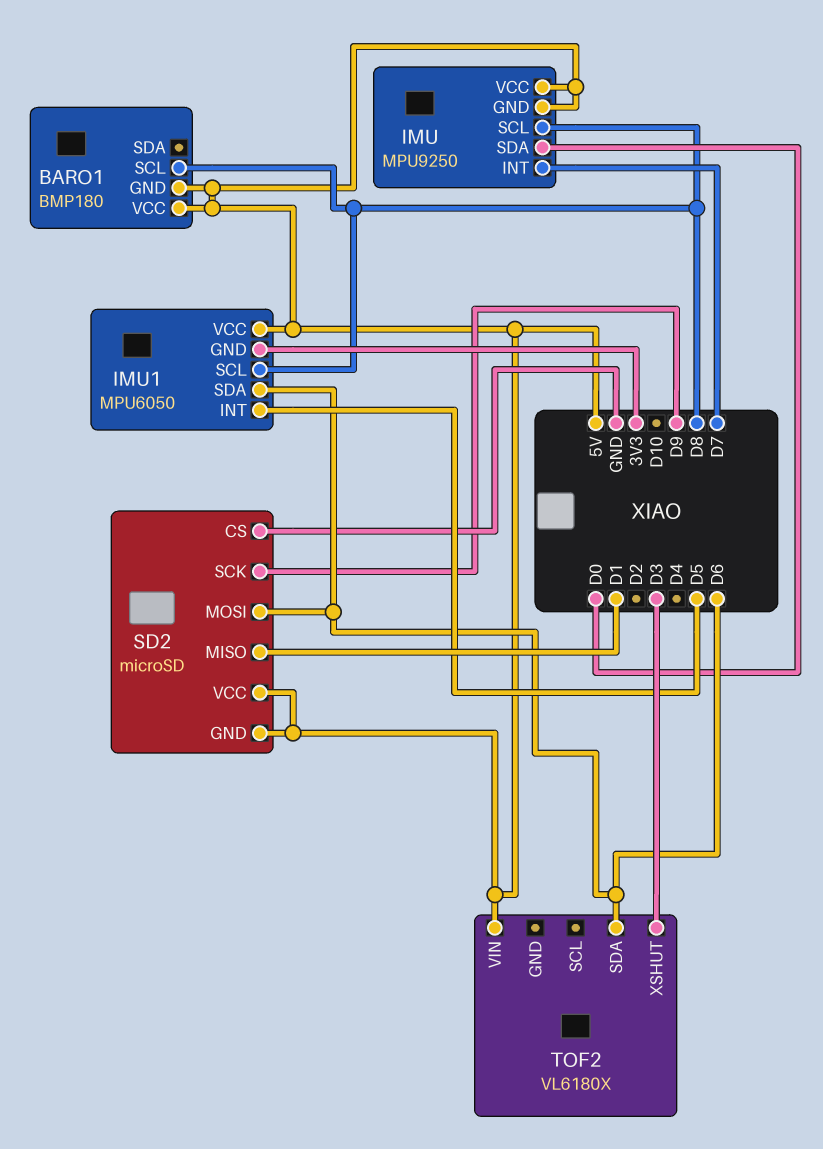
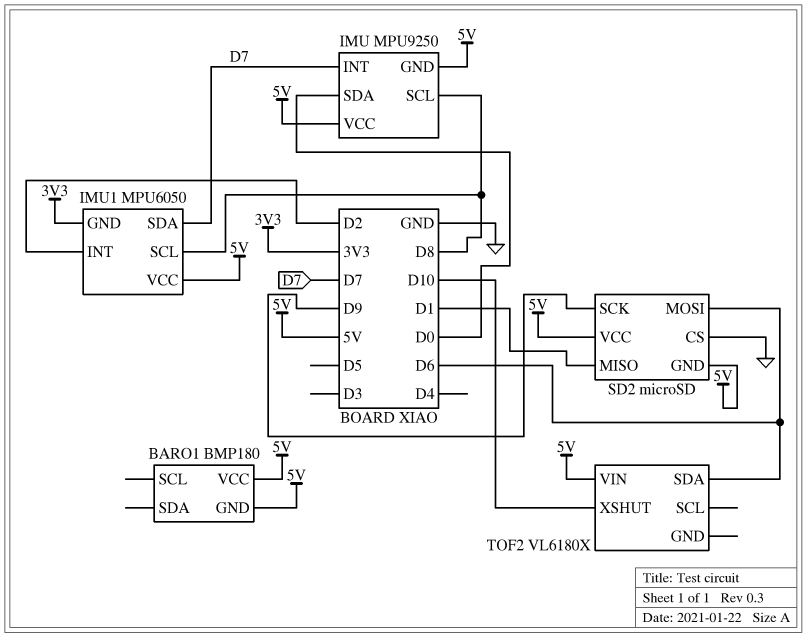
BARO1 pin SCL: D8 -> none
IMU1 pin INT: D5 -> D2
IMU1 pin SDA: D6 -> D7
TOF2 pin XSHUT: D3 -> D10

